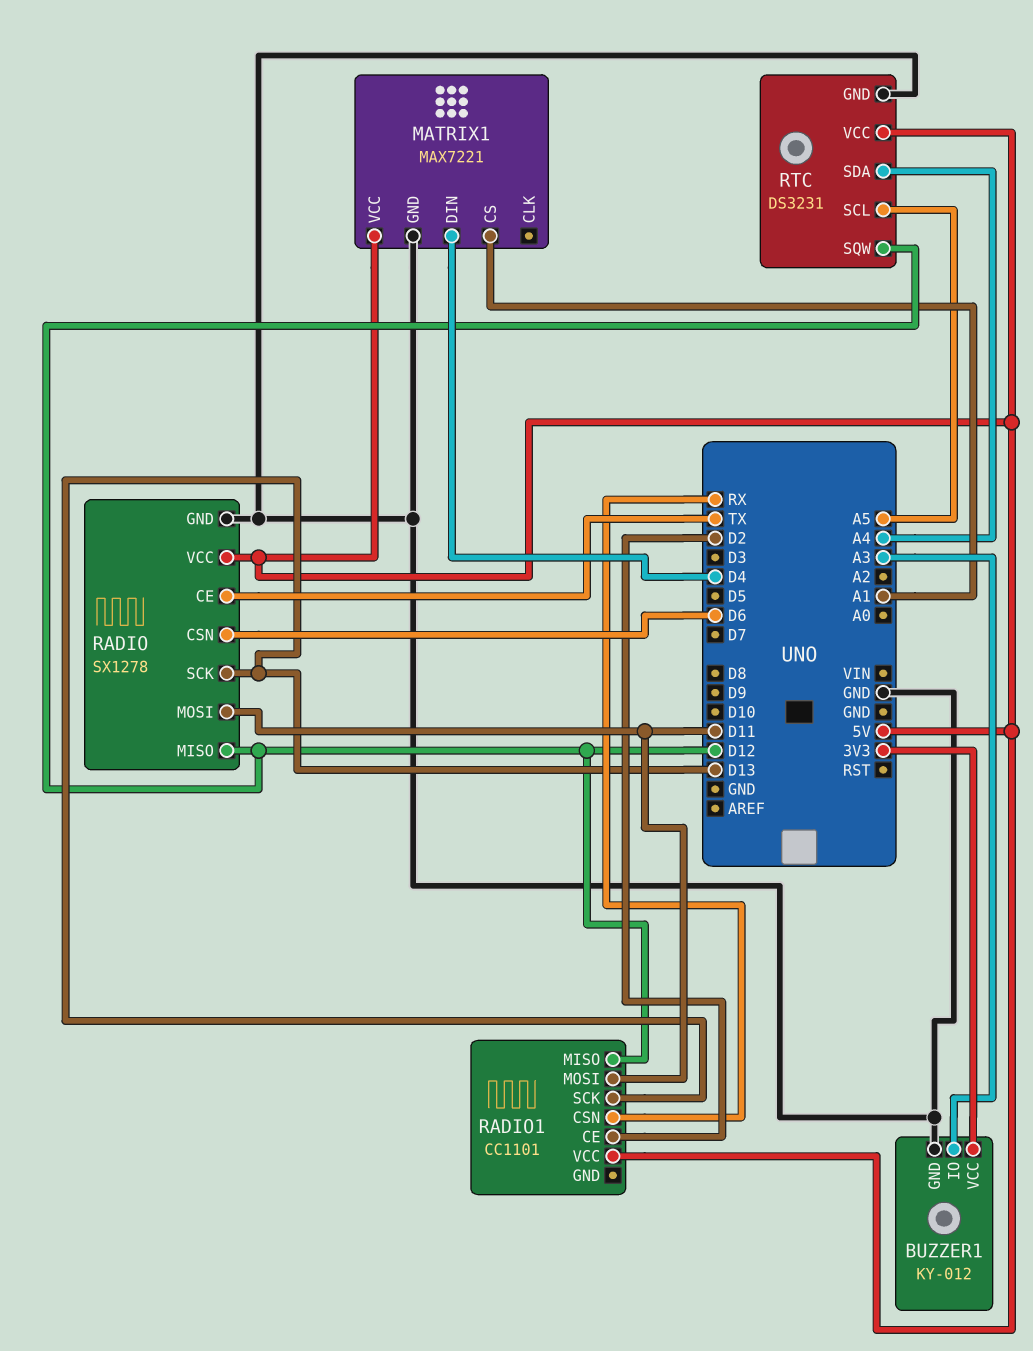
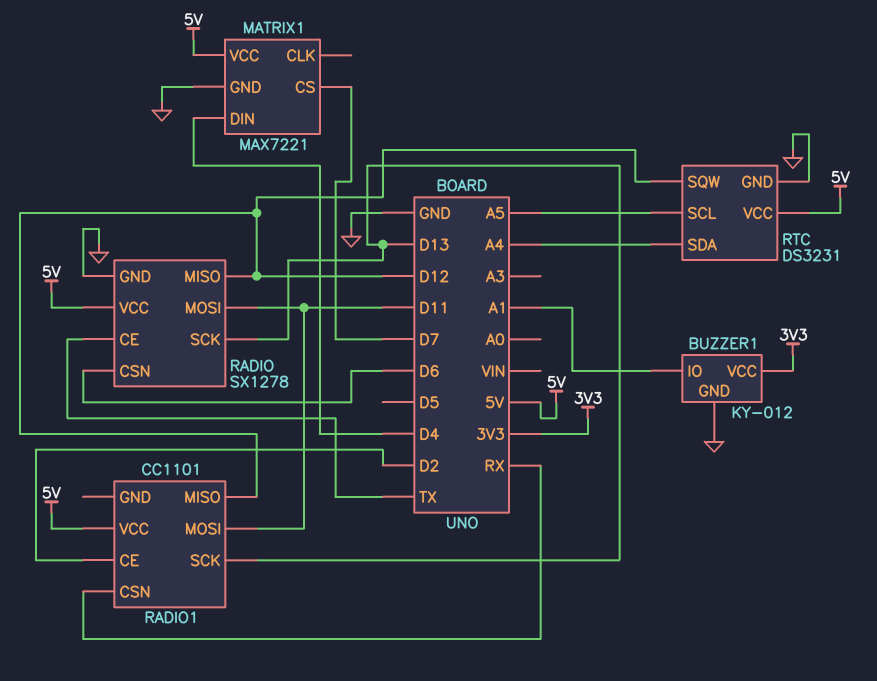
BUZZER1 pin IO: A3 -> A1
MATRIX1 pin CS: A1 -> D7

